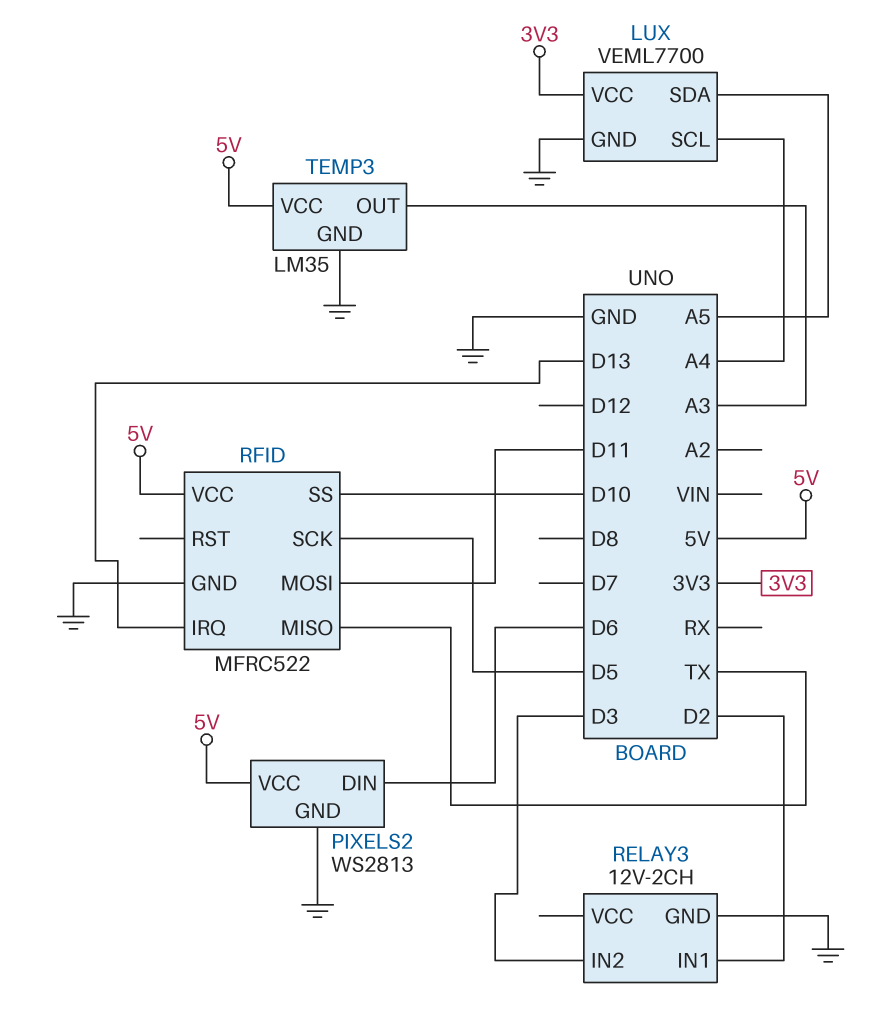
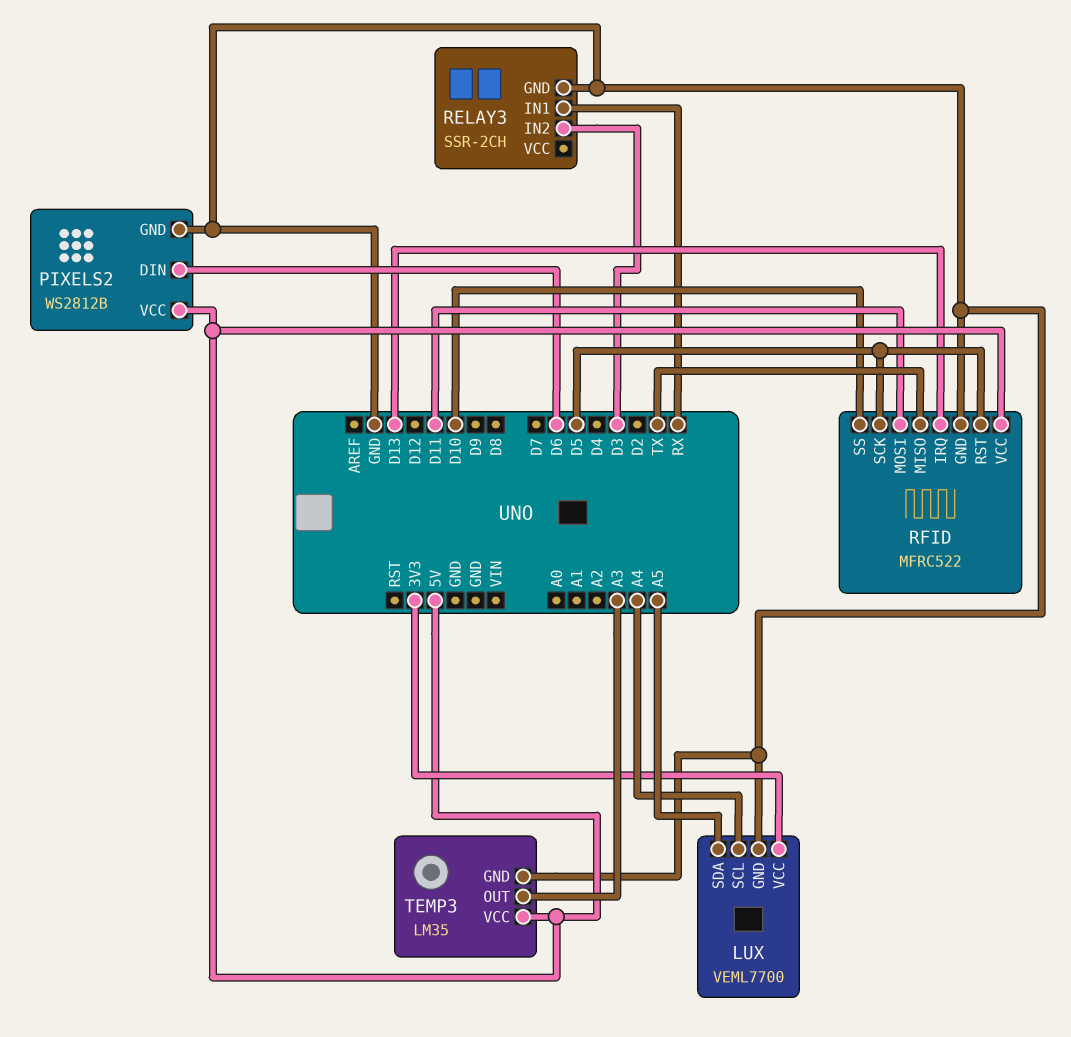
PIXELS2: WS2813 -> WS2812B
RELAY3: 12V-2CH -> SSR-2CH
RELAY3 pin IN1: D2 -> RX
RFID pin RST: none -> D5

